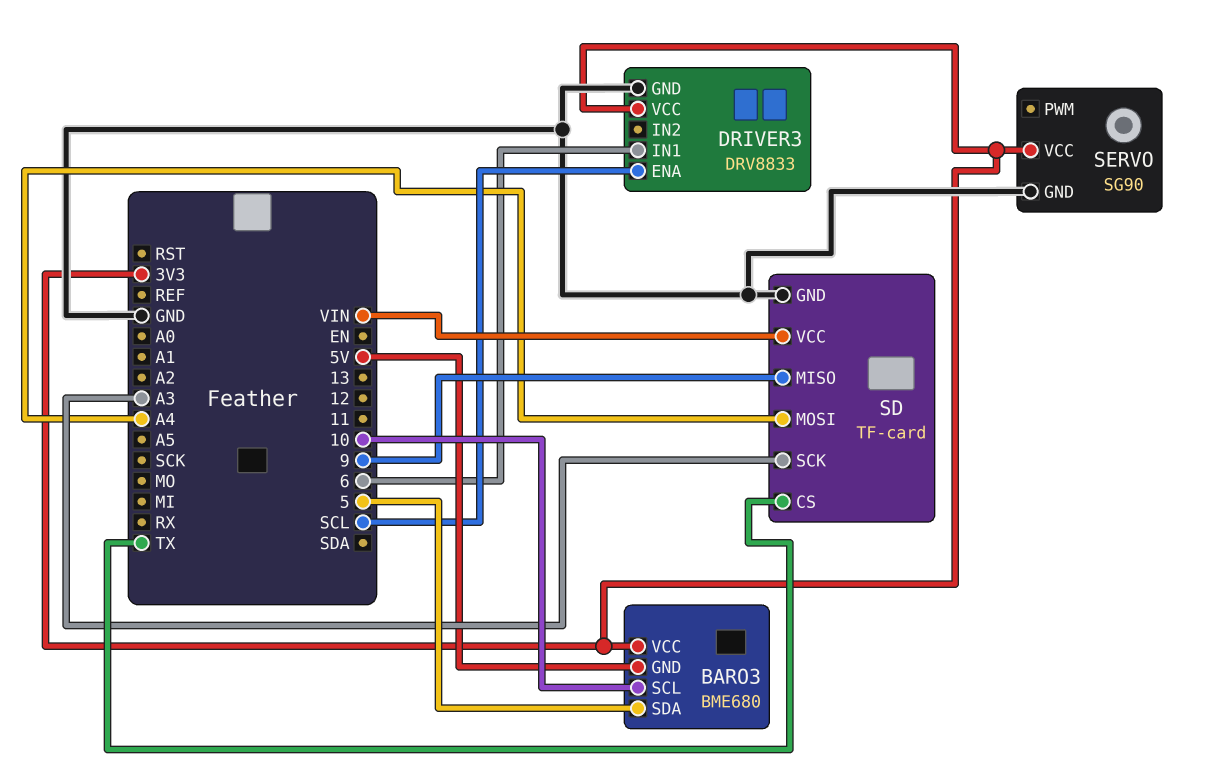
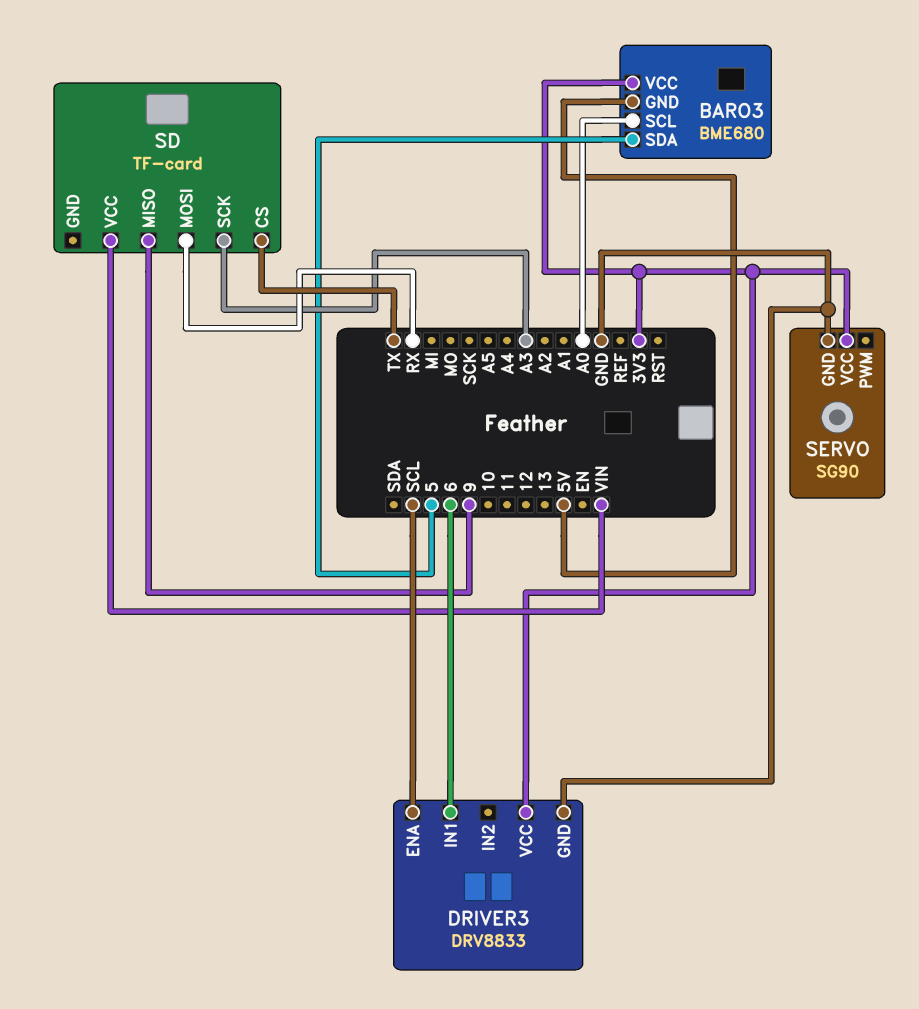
BARO3 pin SCL: 10 -> A0
SD pin GND: GND -> none
SD pin MOSI: A4 -> RX

